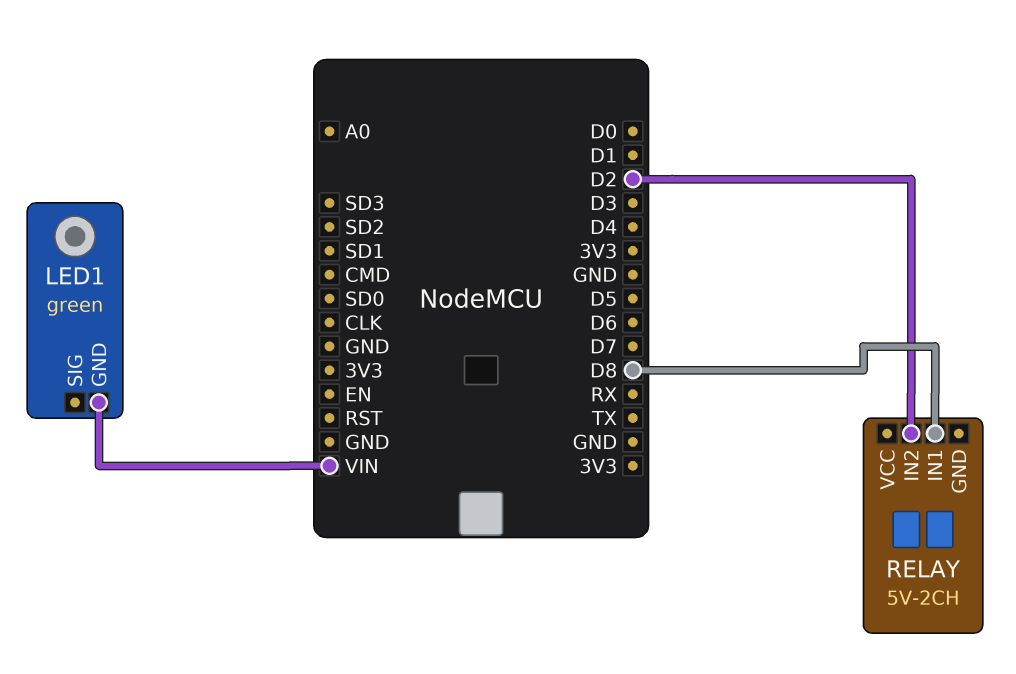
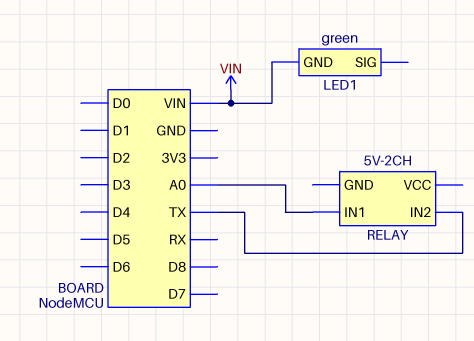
RELAY pin IN1: D8 -> A0
RELAY pin IN2: D2 -> TX

